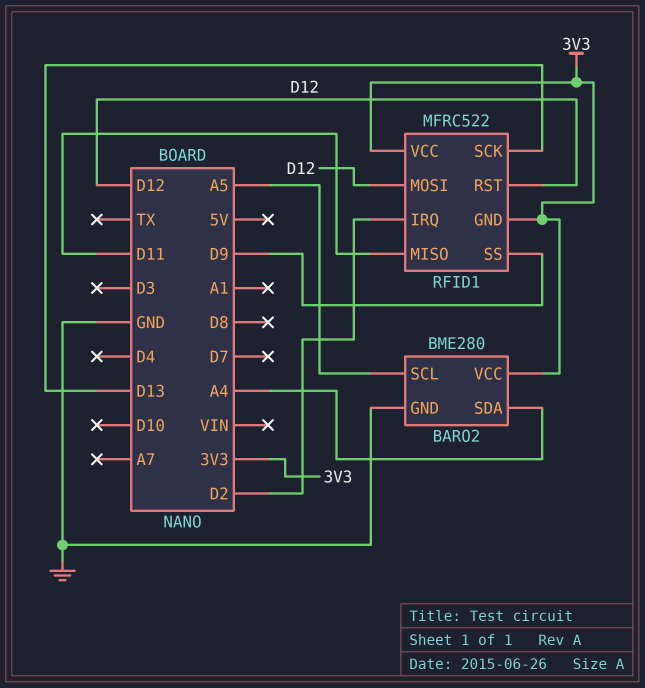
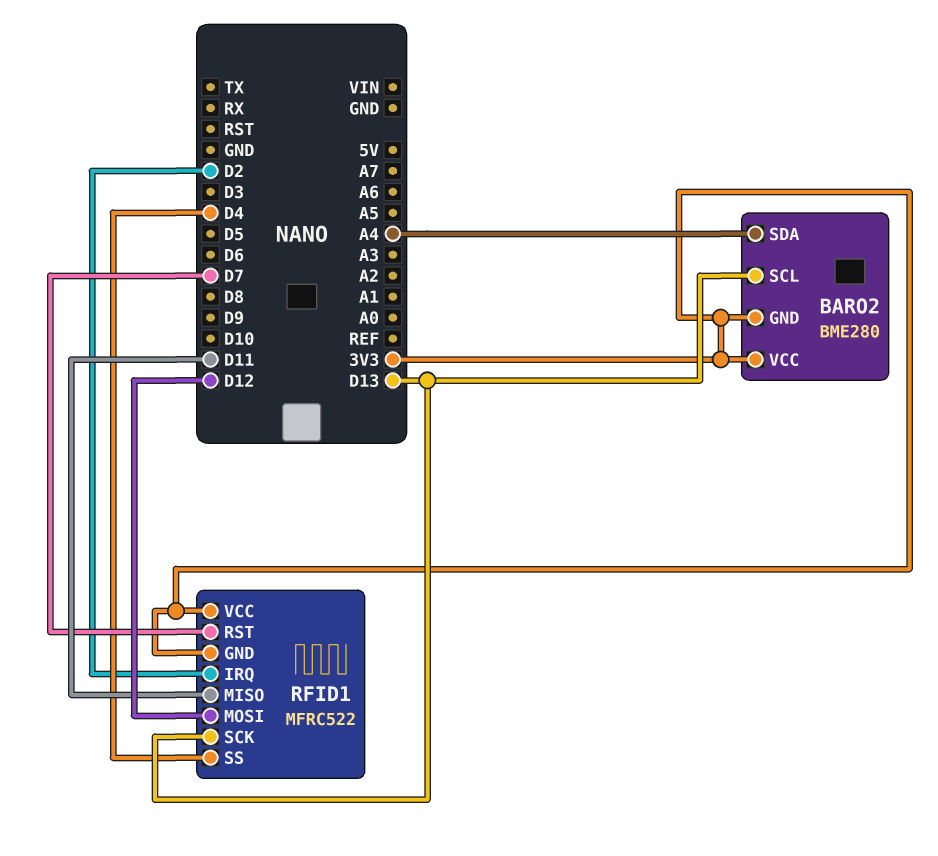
BARO2 pin GND: GND -> 3V3
BARO2 pin SCL: A5 -> D13
RFID1 pin RST: D12 -> D7
RFID1 pin SS: D9 -> D4

